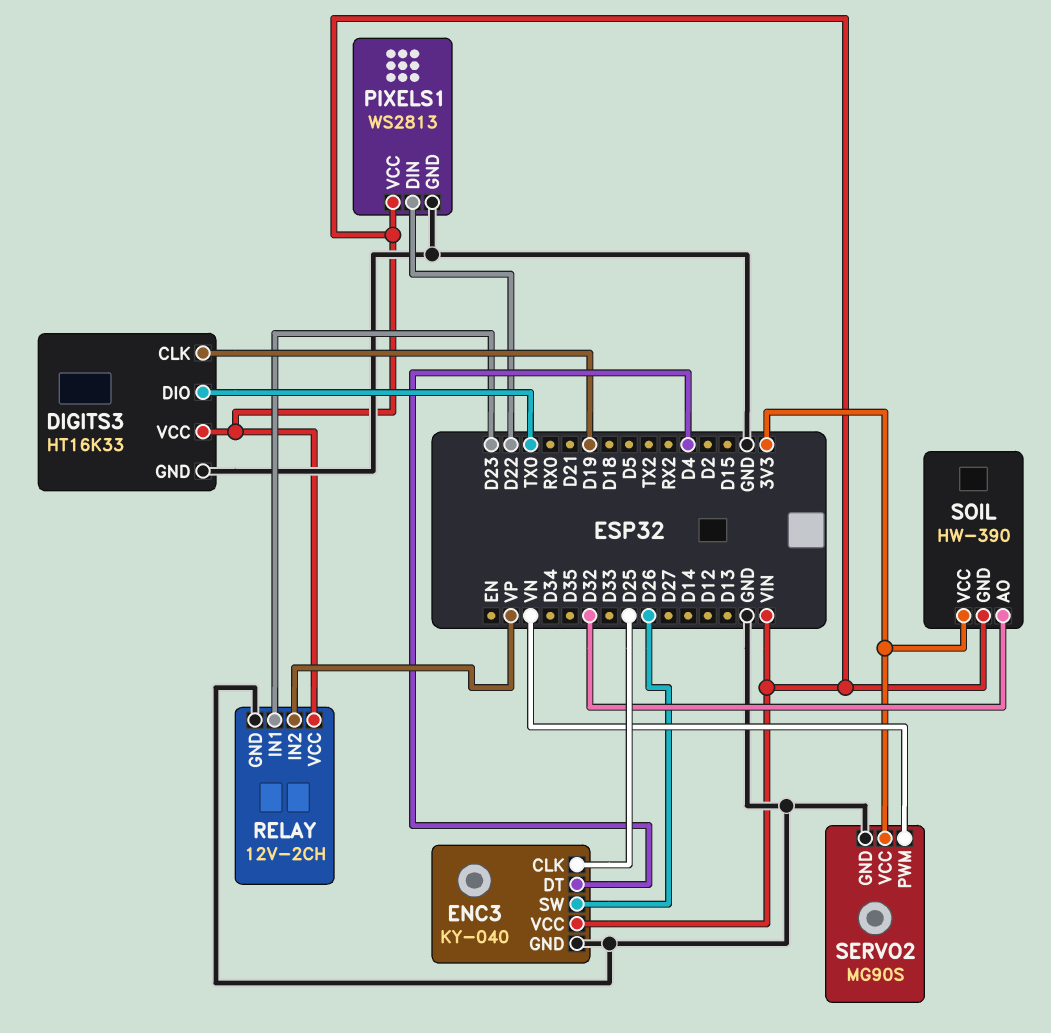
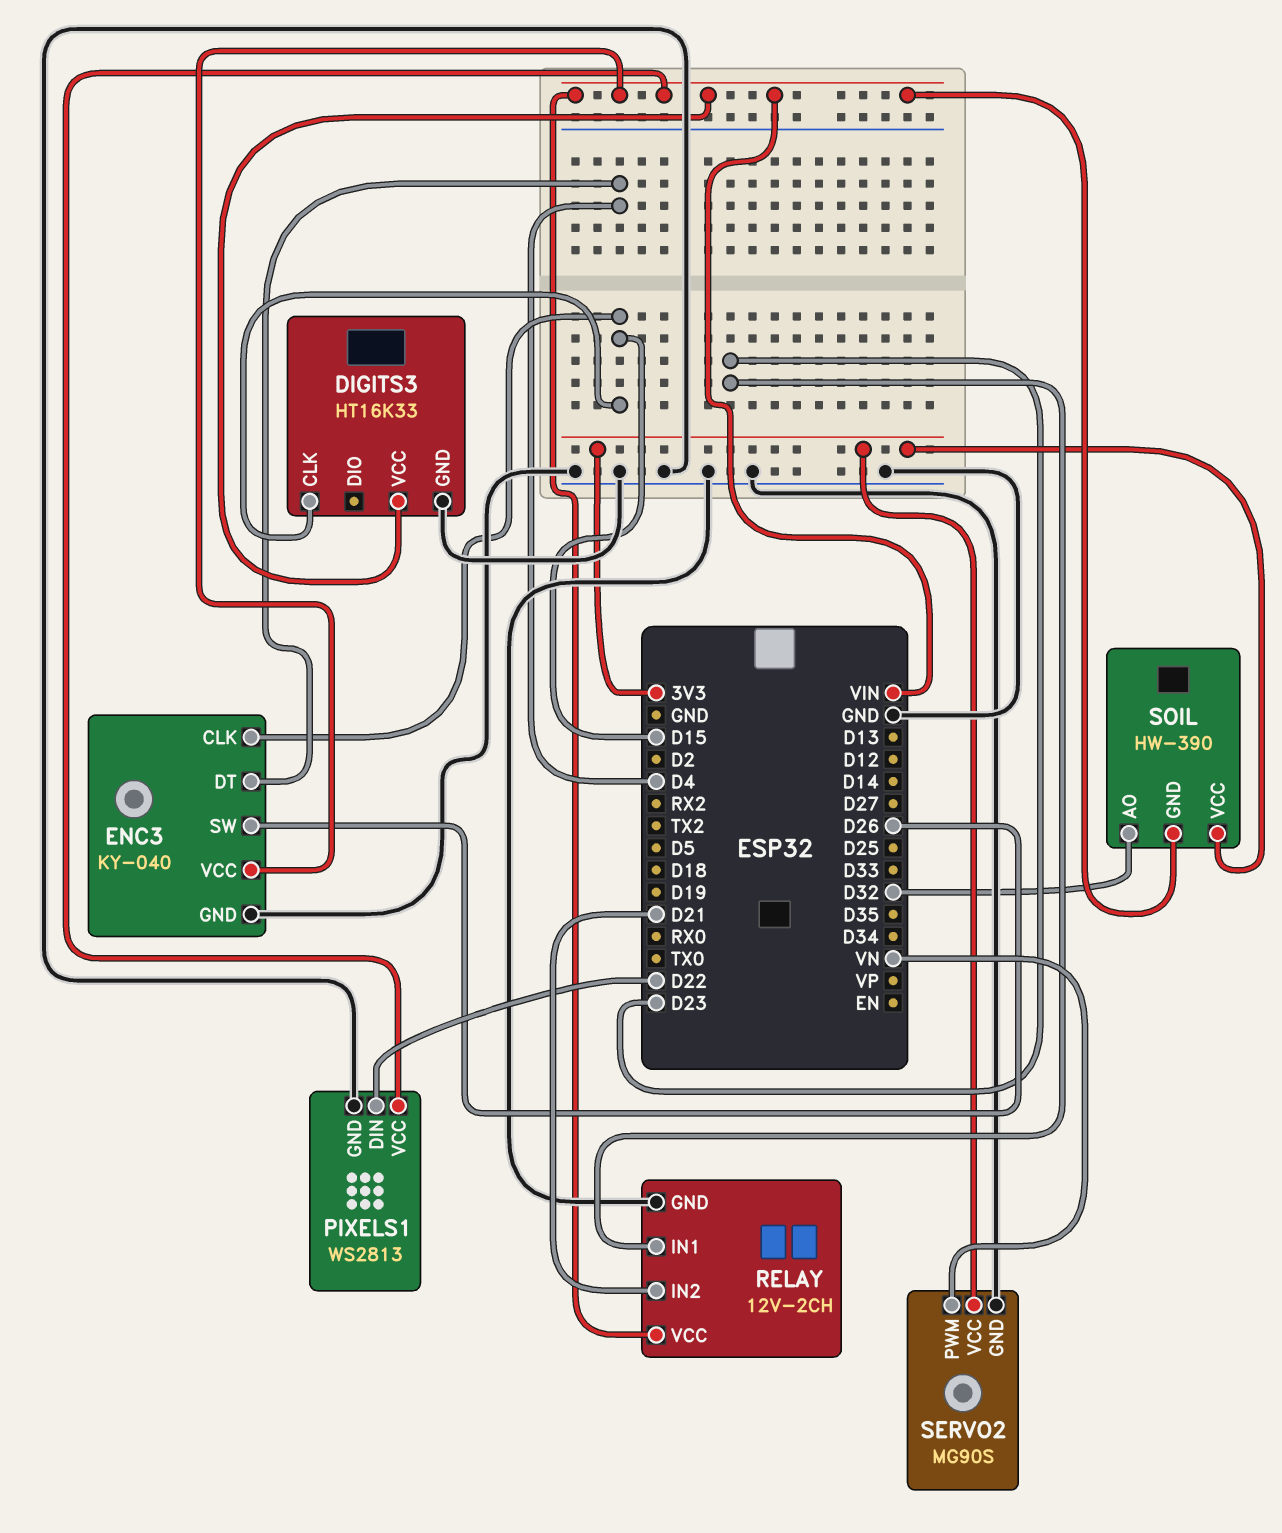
DIGITS3 pin CLK: D19 -> D15
DIGITS3 pin DIO: TX0 -> none
ENC3 pin CLK: D25 -> D15
RELAY pin IN2: VP -> D21

